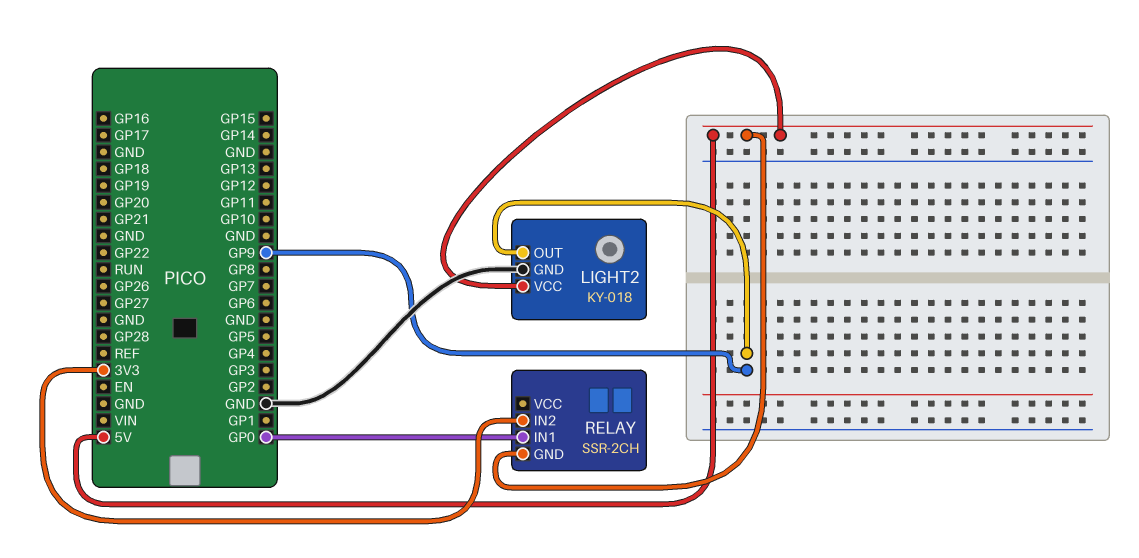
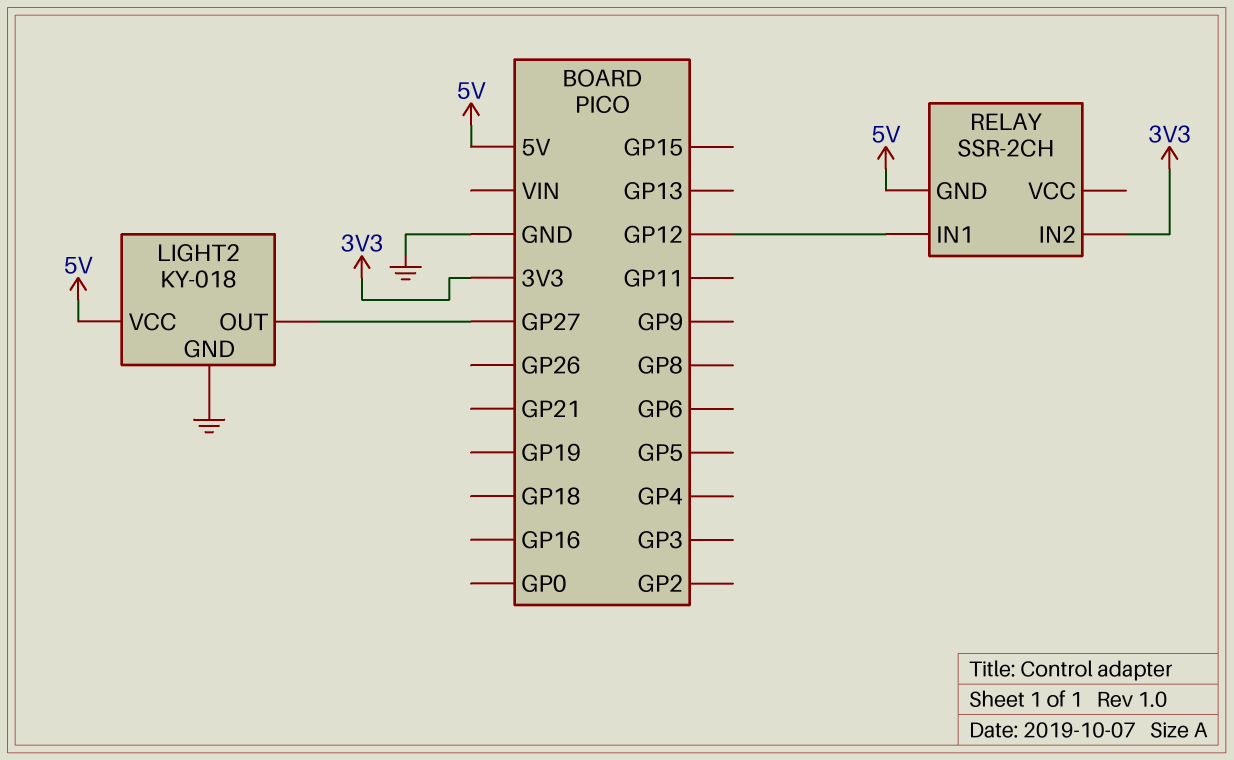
LIGHT2 pin OUT: GP9 -> GP27
RELAY pin IN1: GP0 -> GP12

